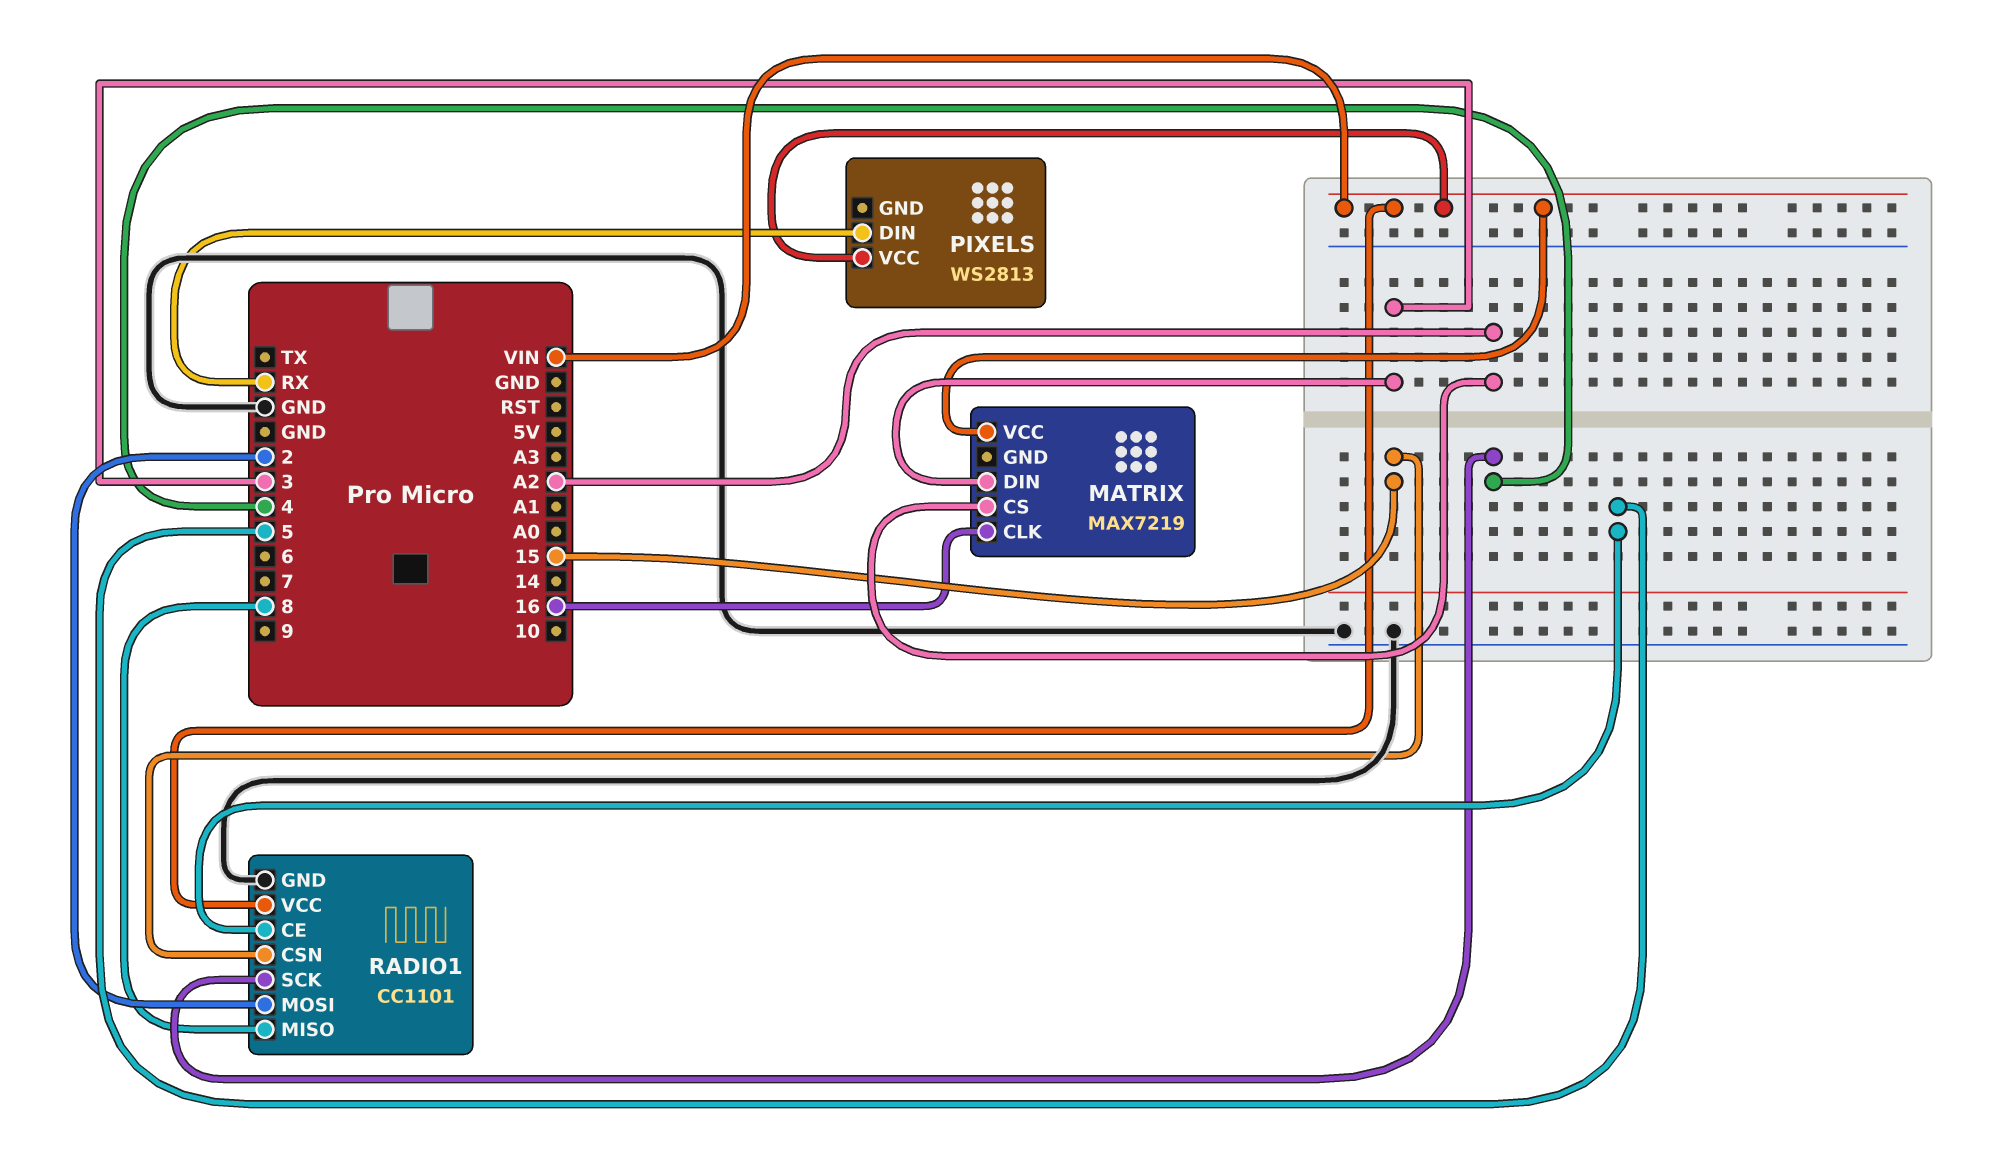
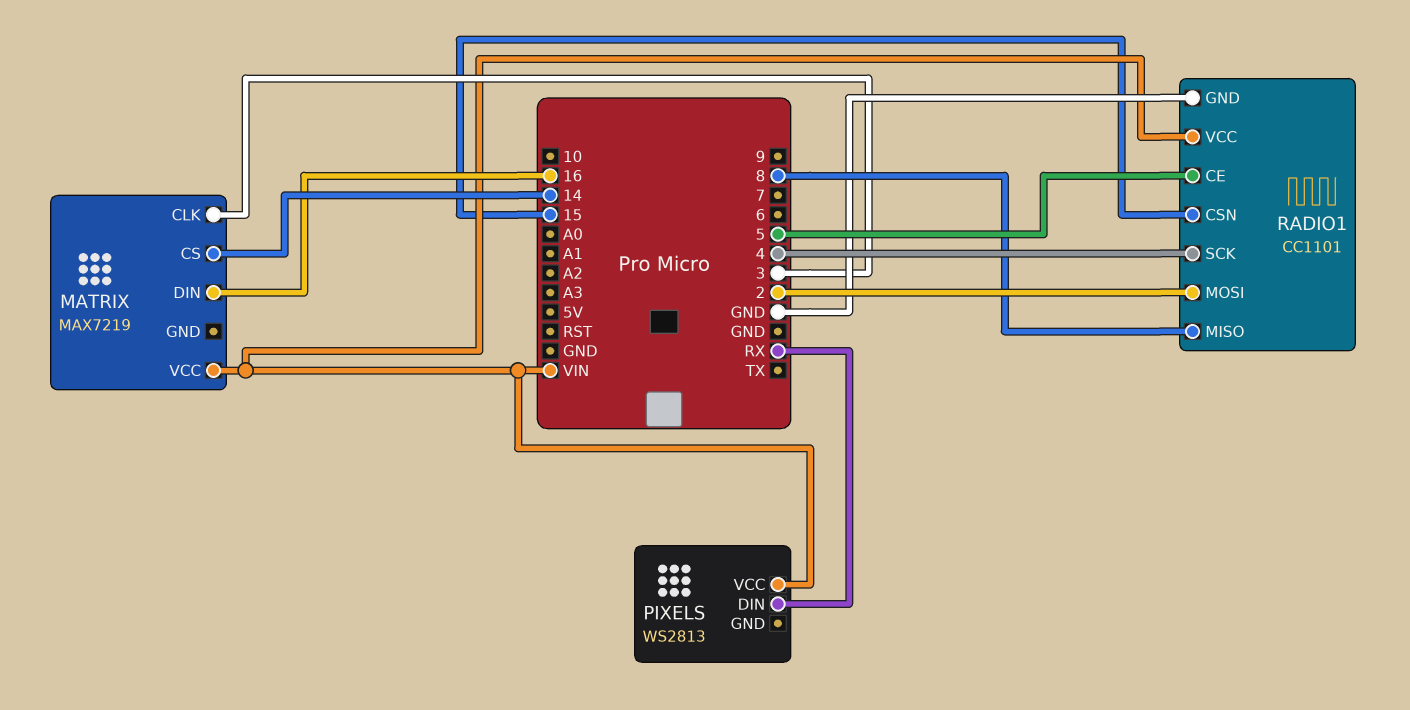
MATRIX pin CLK: 16 -> 3
MATRIX pin CS: A2 -> 14
MATRIX pin DIN: 3 -> 16

